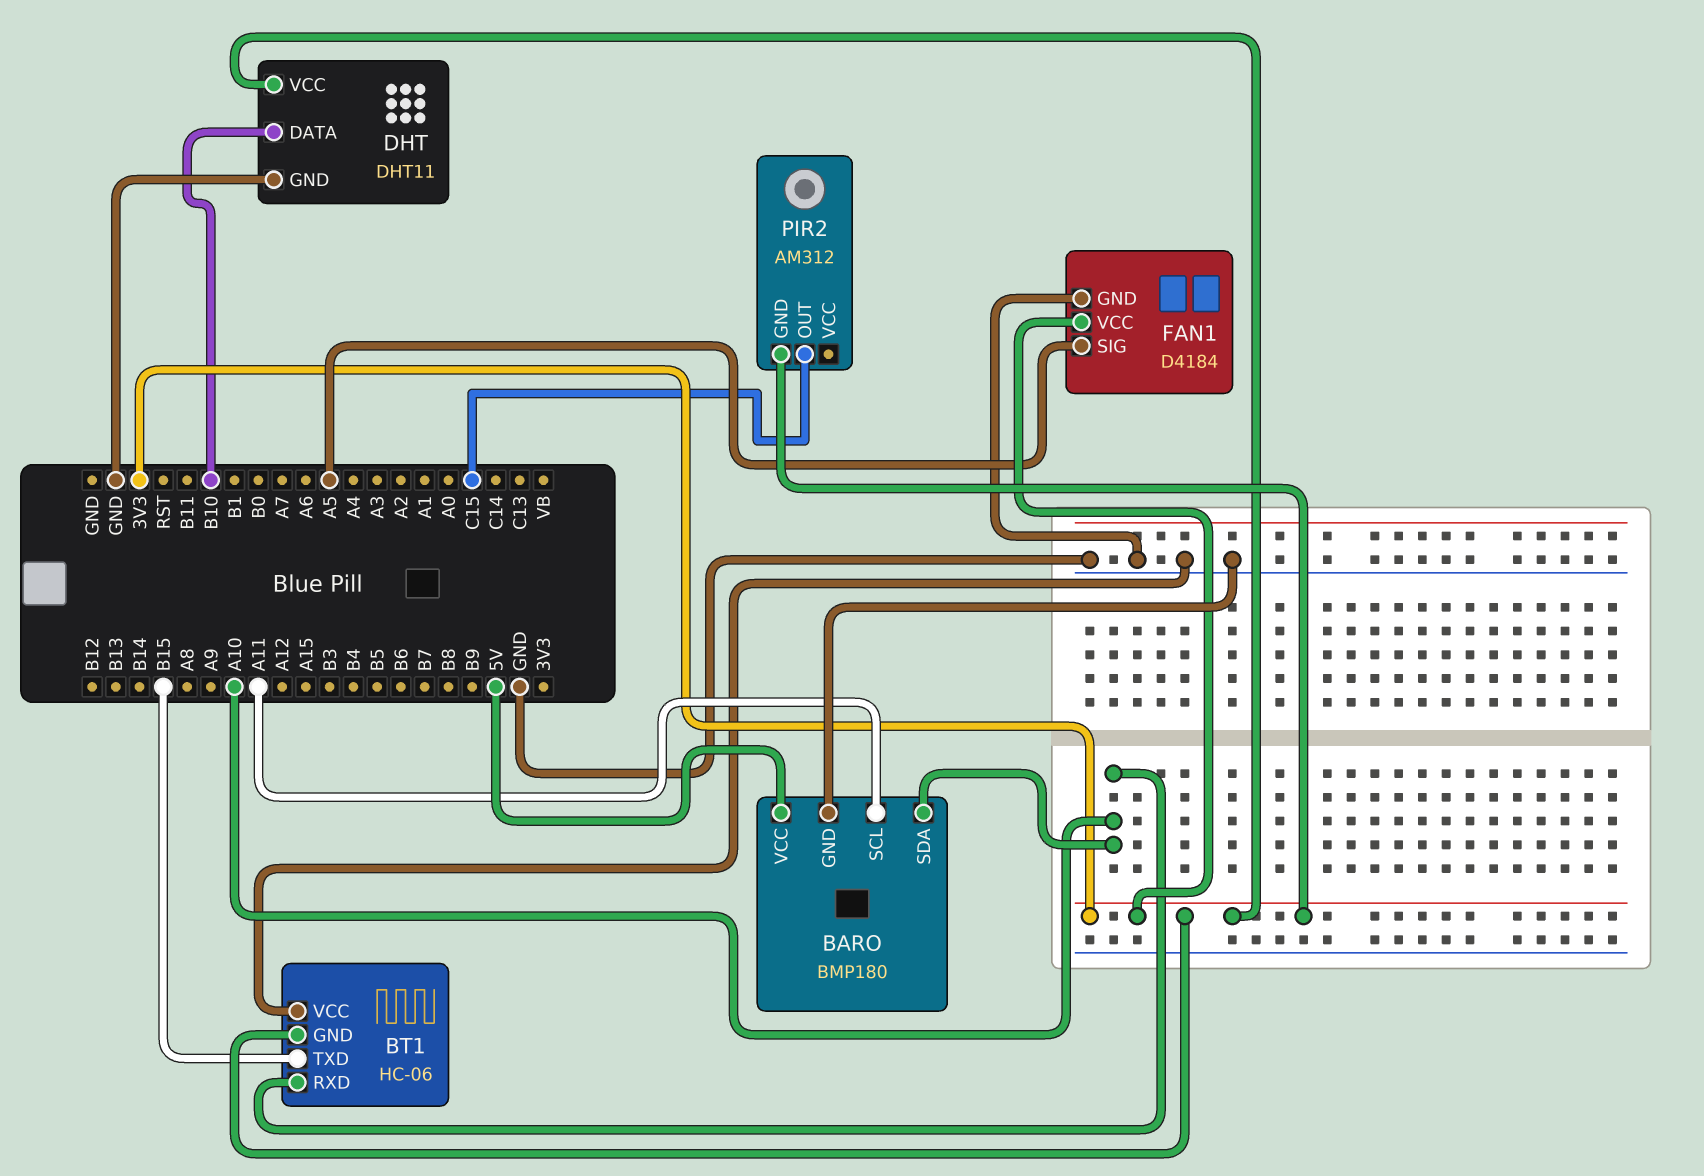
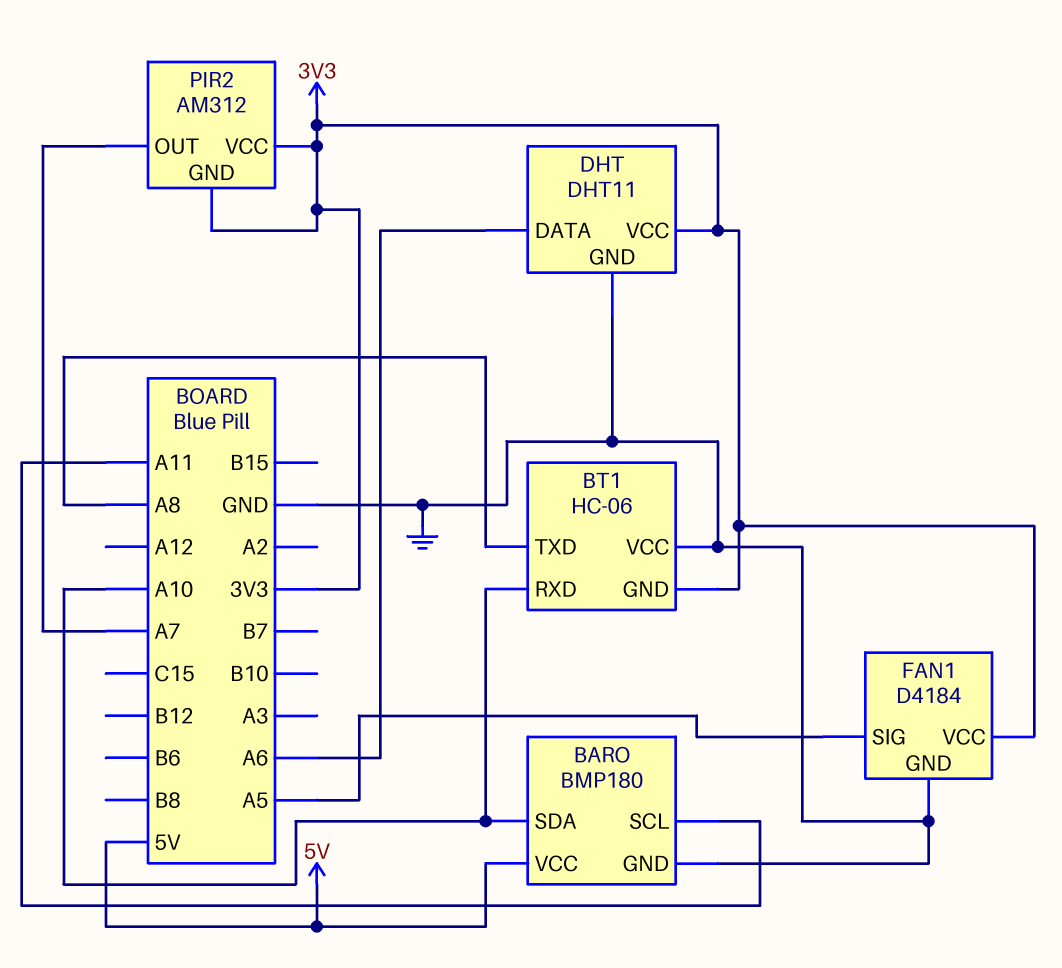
BT1 pin TXD: B15 -> A8
DHT pin DATA: B10 -> A6
PIR2 pin OUT: C15 -> A7
PIR2 pin VCC: none -> 3V3

